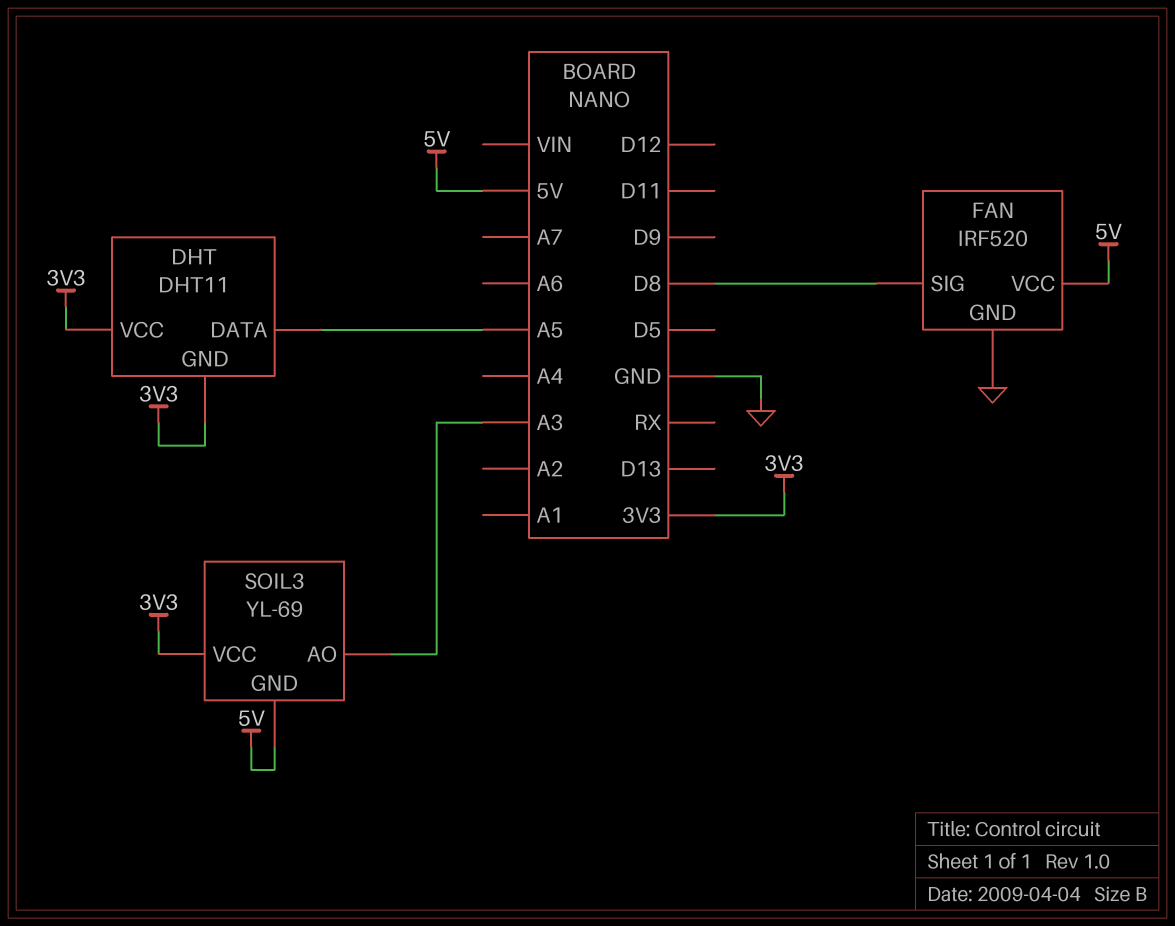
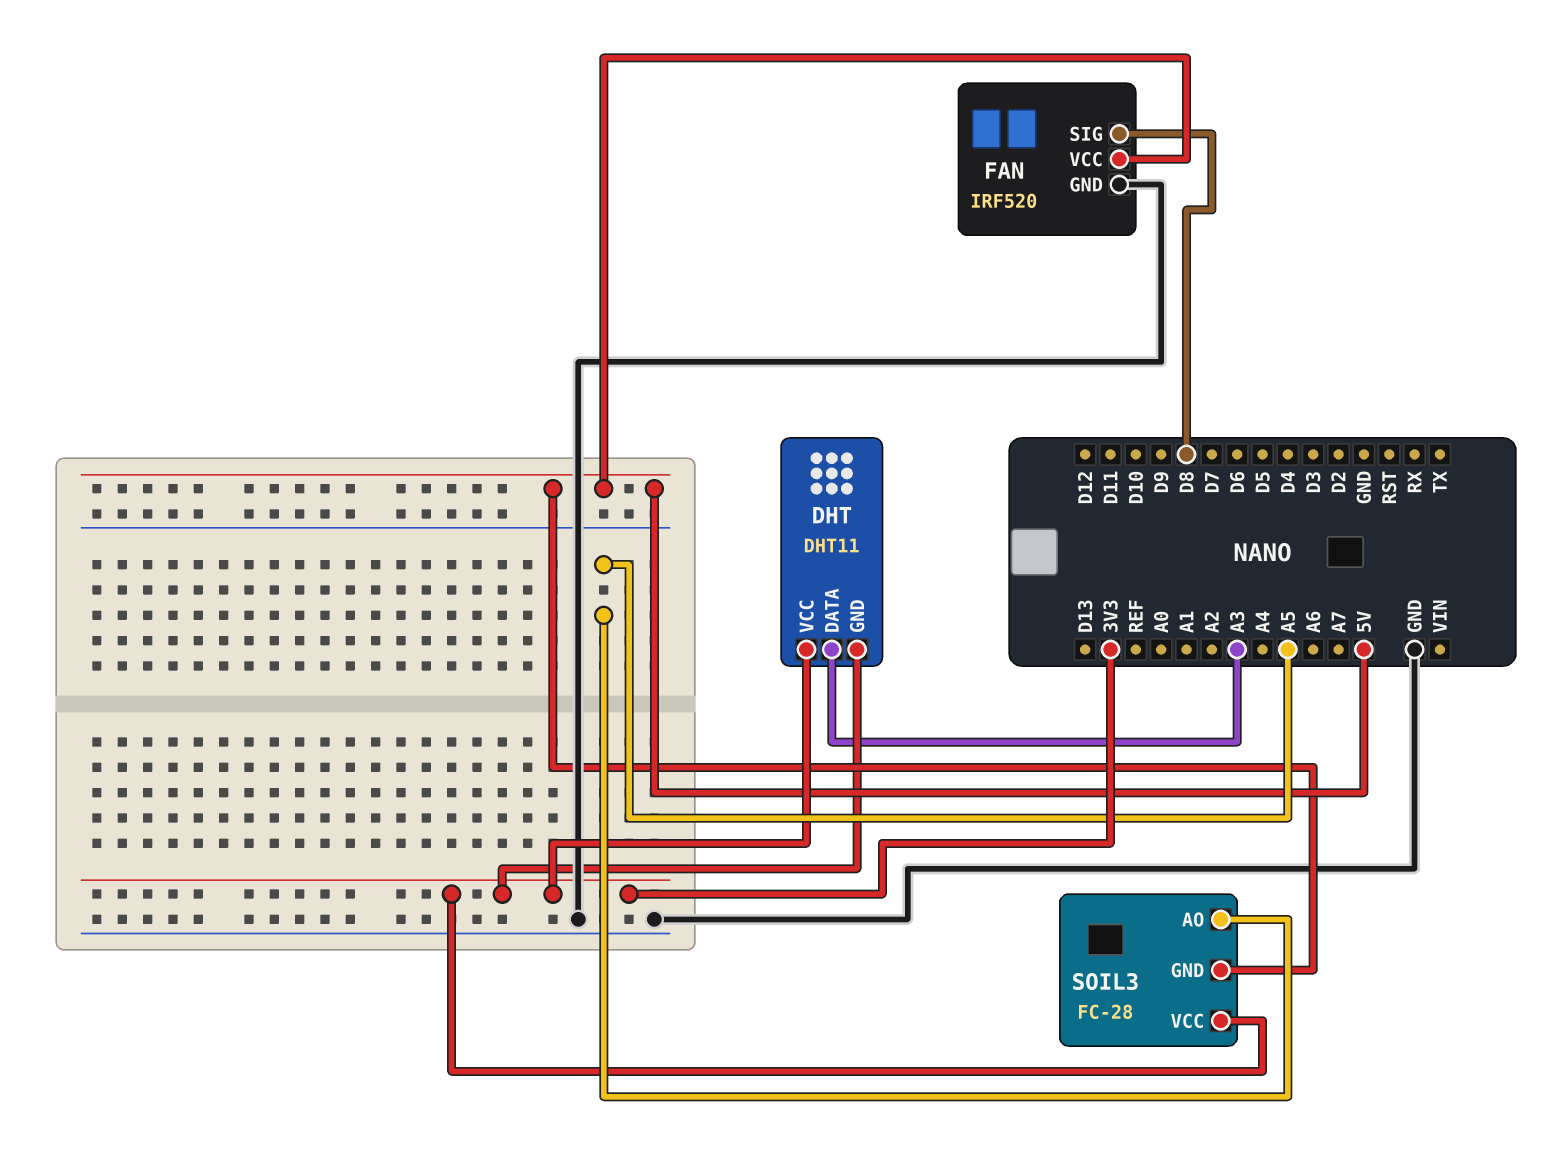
DHT pin DATA: A5 -> A3
SOIL3: YL-69 -> FC-28
SOIL3 pin AO: A3 -> A5

